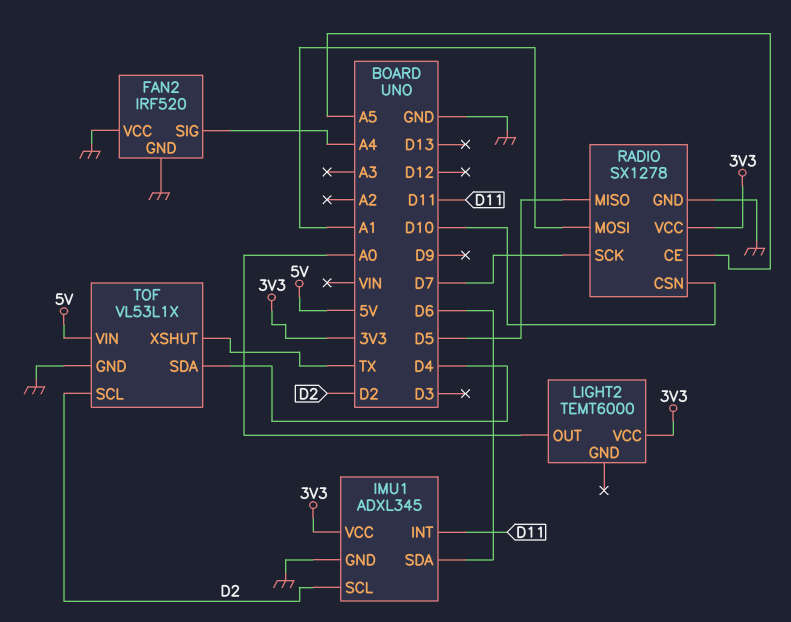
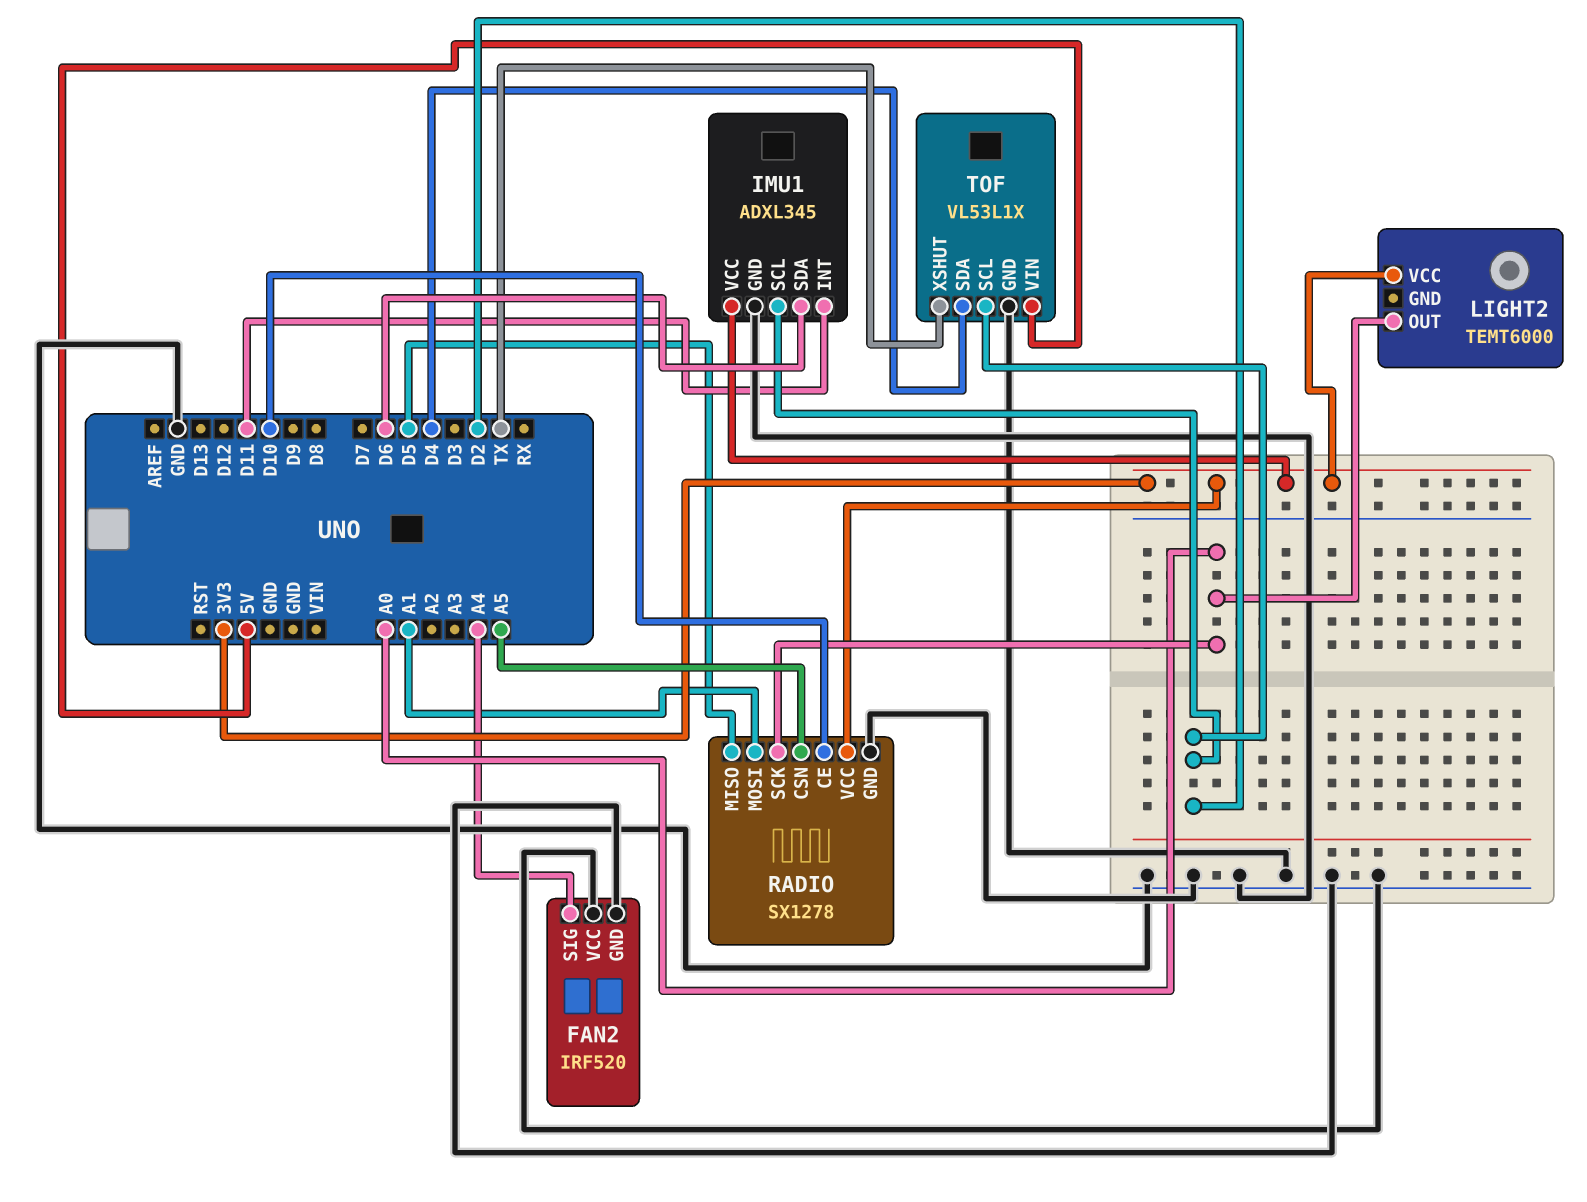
RADIO pin CE: A5 -> D10
RADIO pin CSN: D10 -> A5
RADIO pin SCK: D7 -> A0

